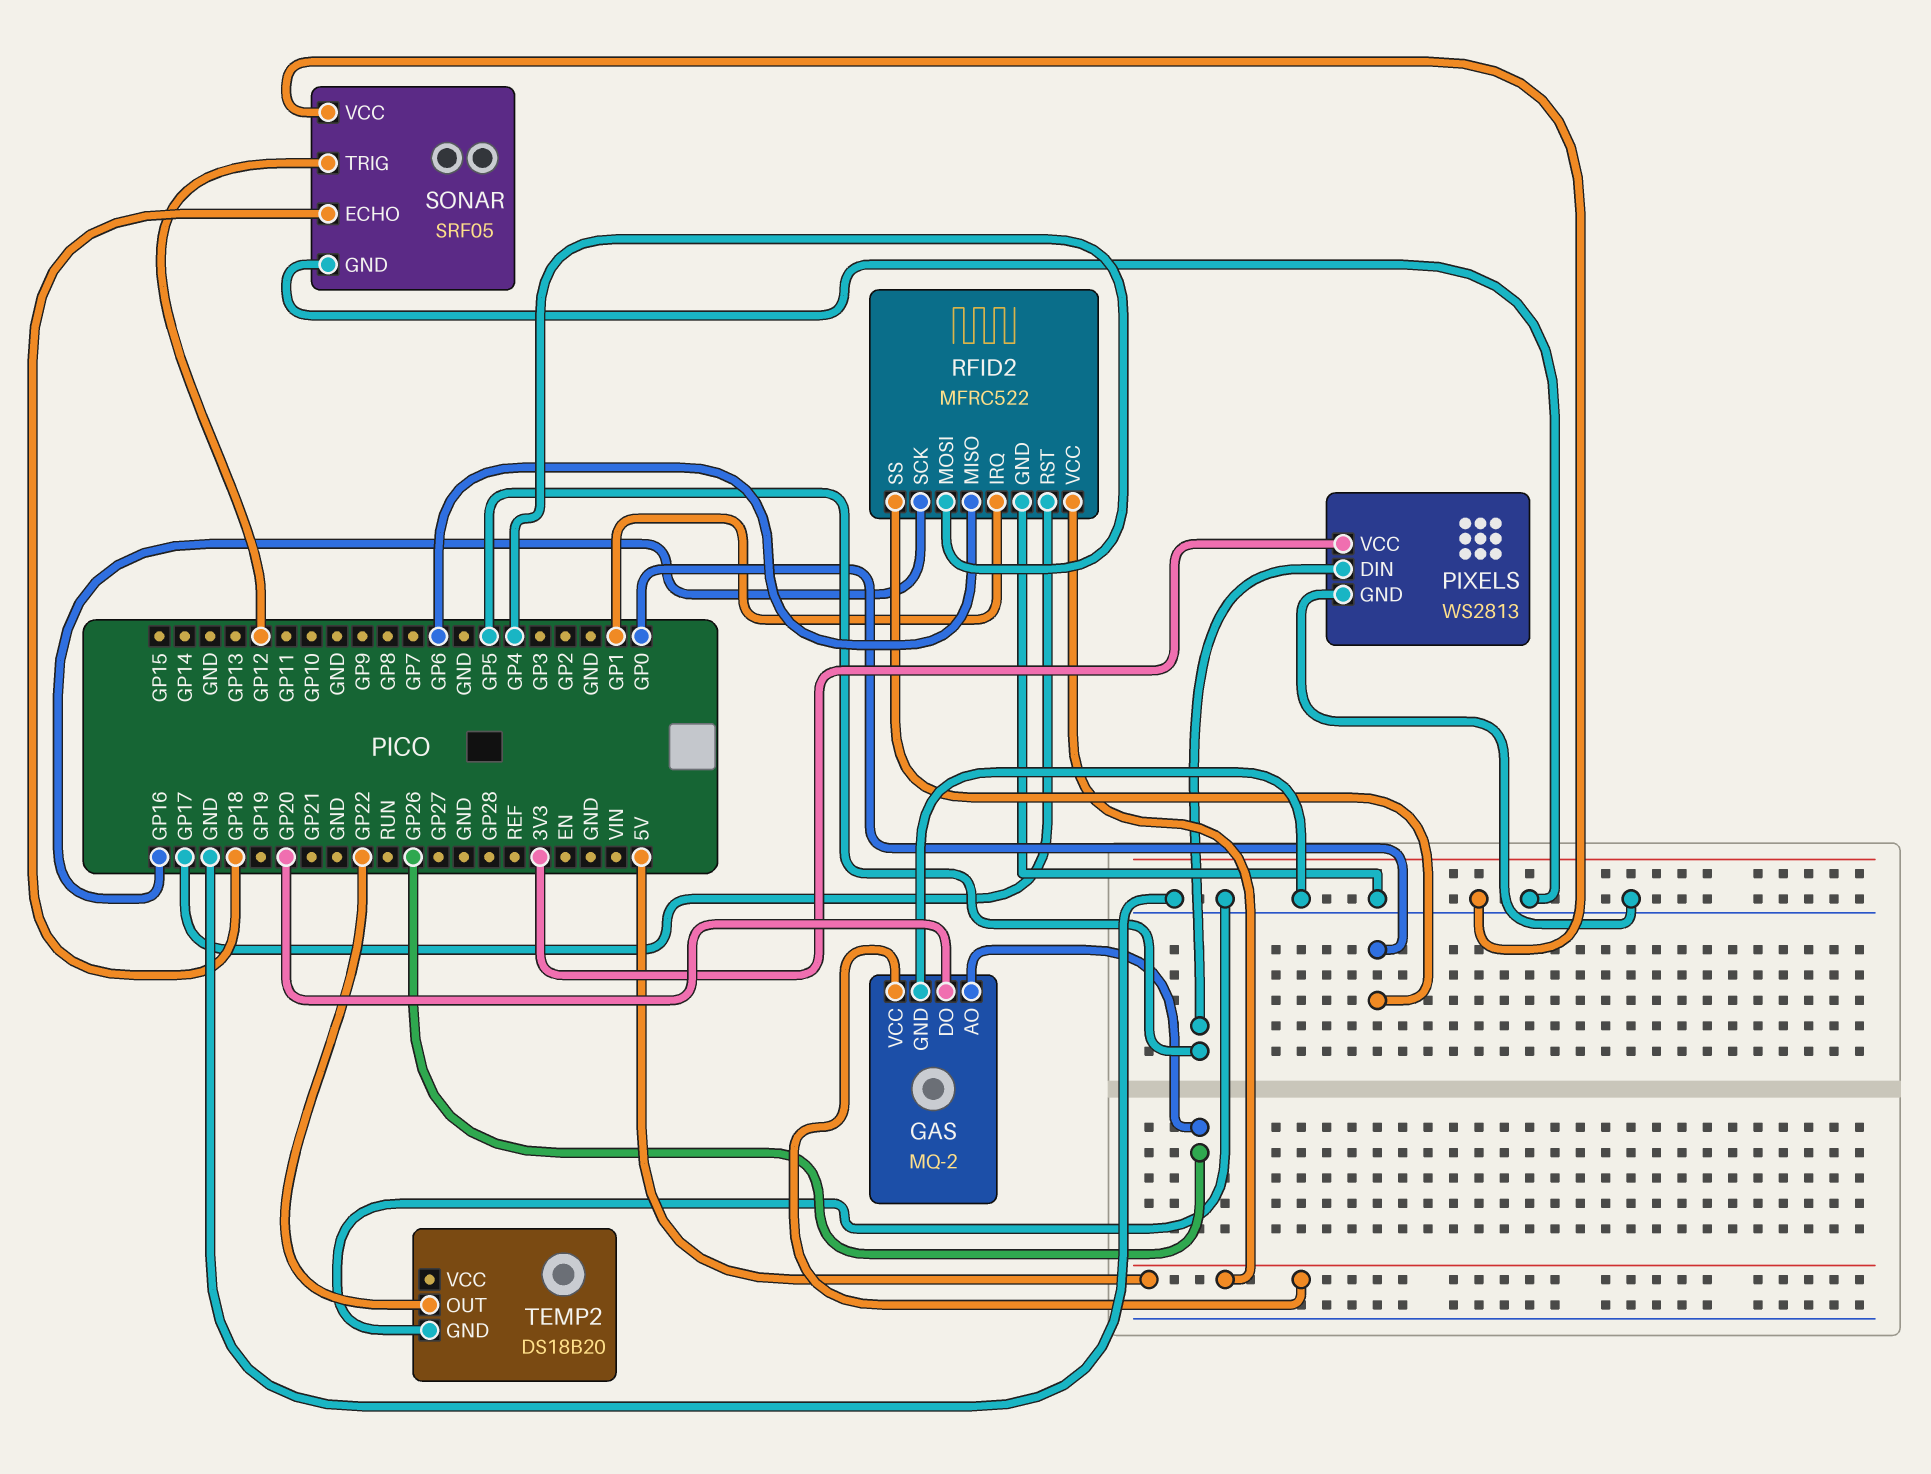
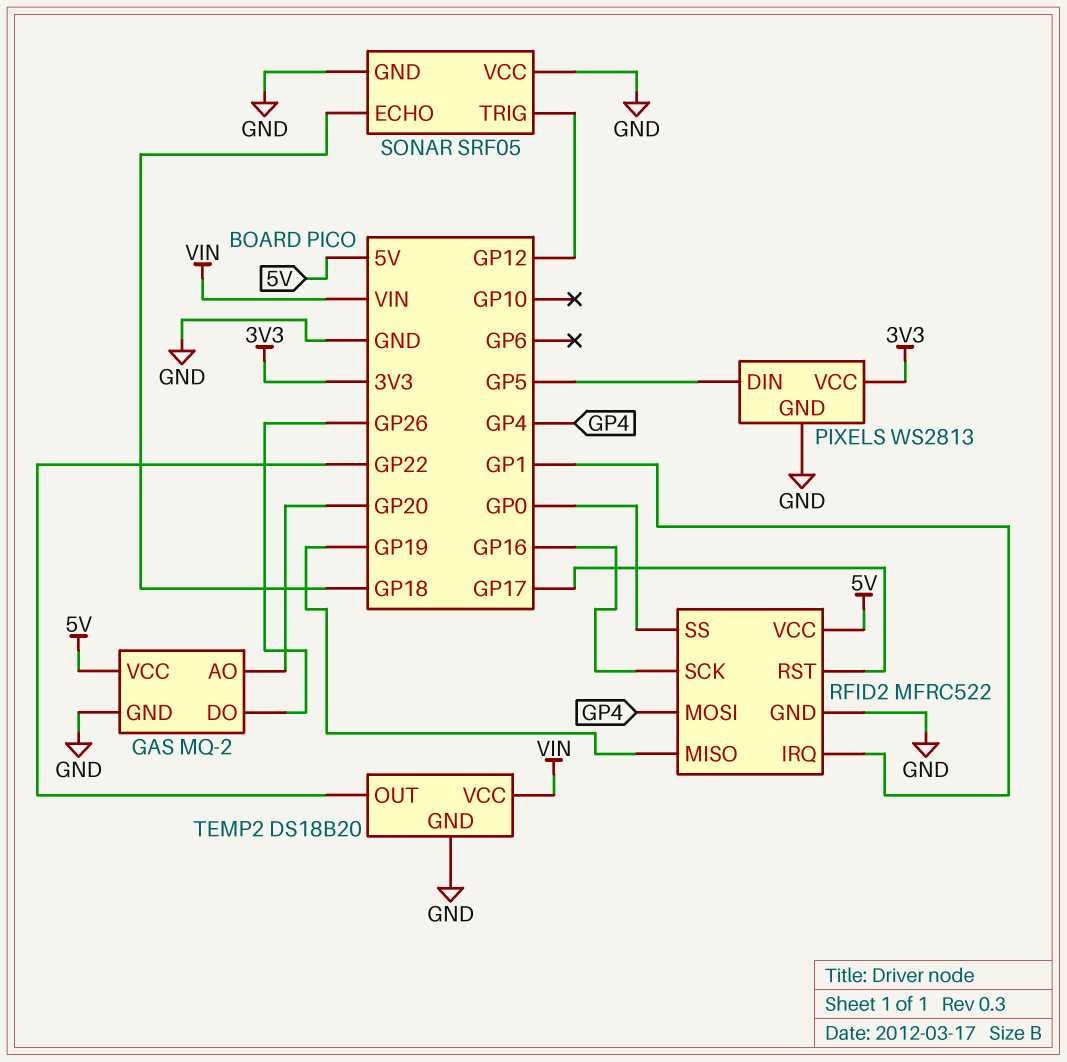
GAS pin AO: GP26 -> GP20
GAS pin DO: GP20 -> GP26
RFID2 pin MISO: GP6 -> GP19
TEMP2 pin VCC: none -> VIN

